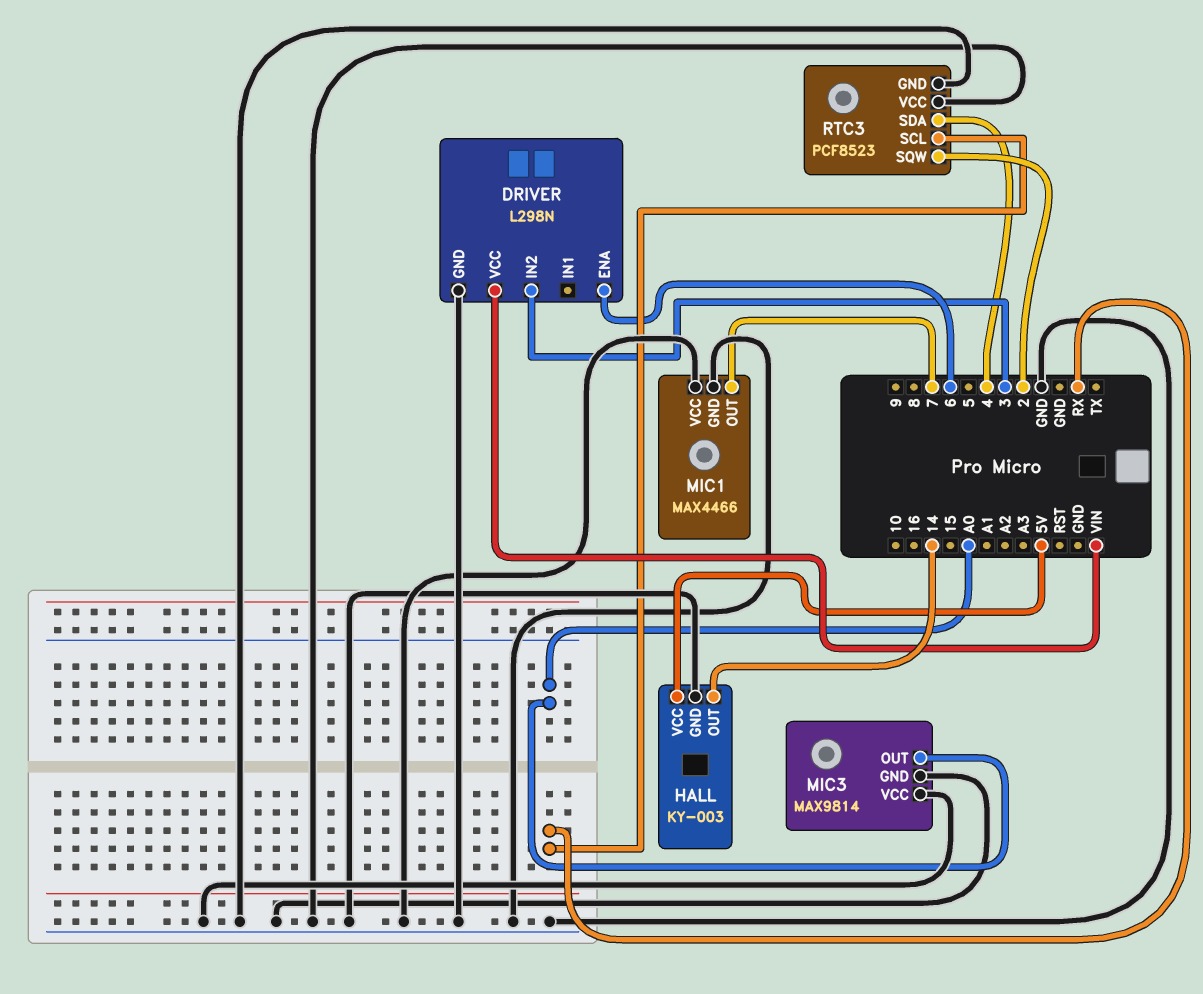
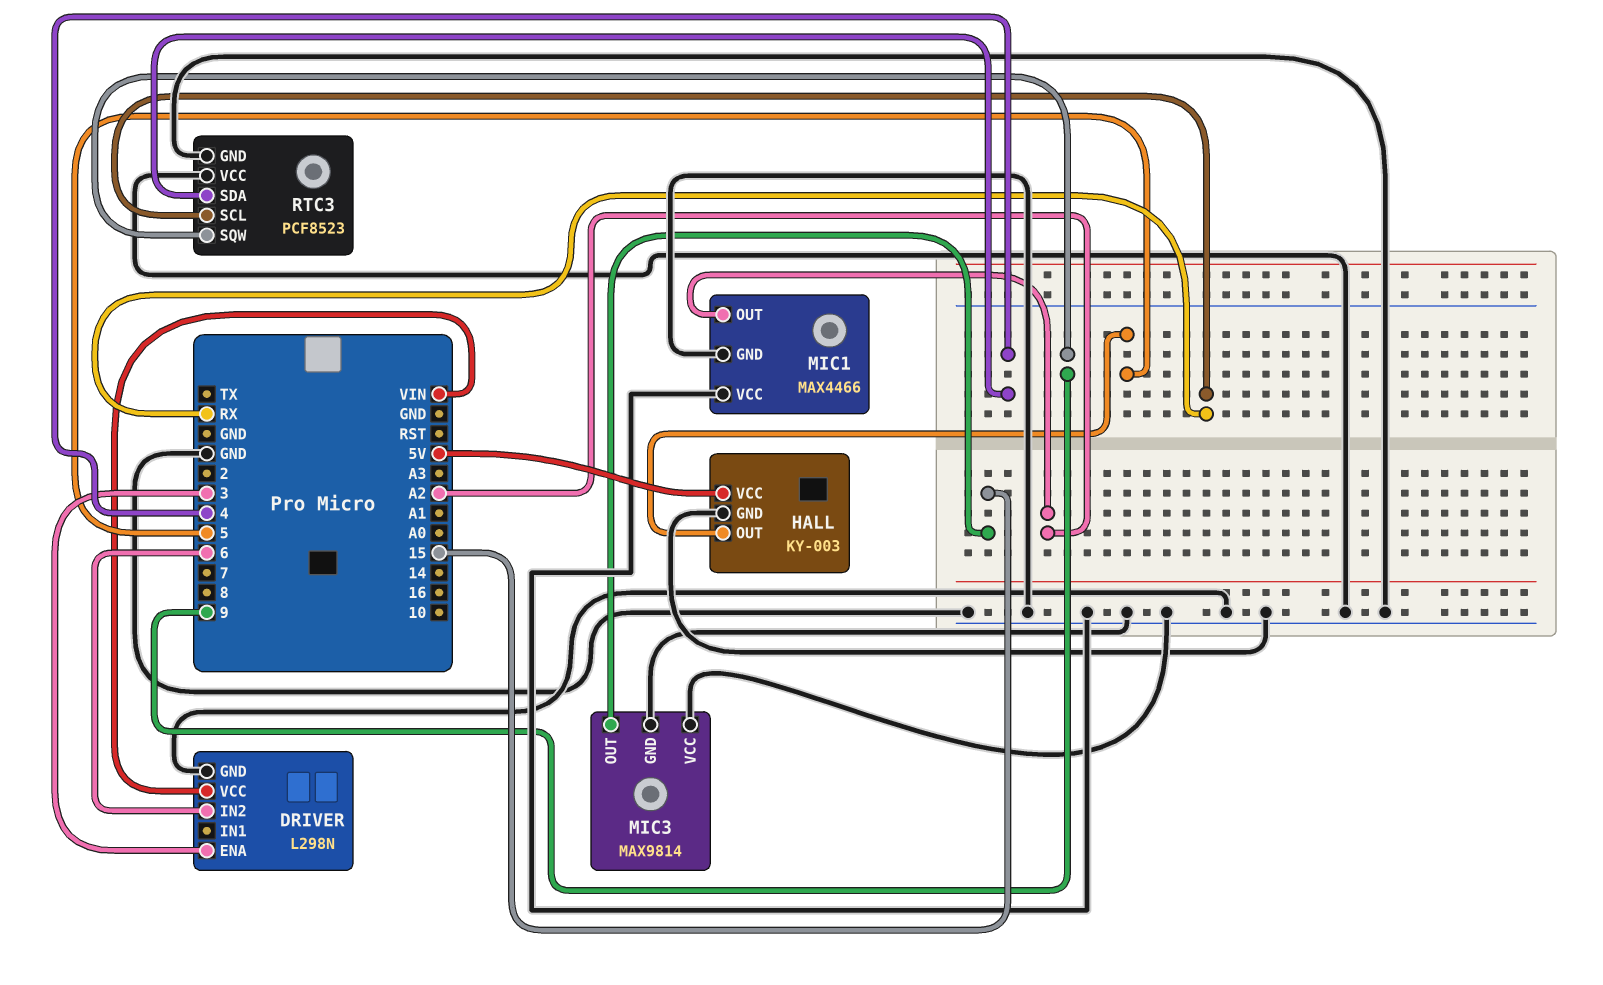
DRIVER pin ENA: 6 -> 3
DRIVER pin IN2: 3 -> 6
HALL pin OUT: 14 -> 5
MIC1 pin OUT: 7 -> A2
MIC3 pin OUT: A0 -> 15
RTC3 pin SQW: 2 -> 9

